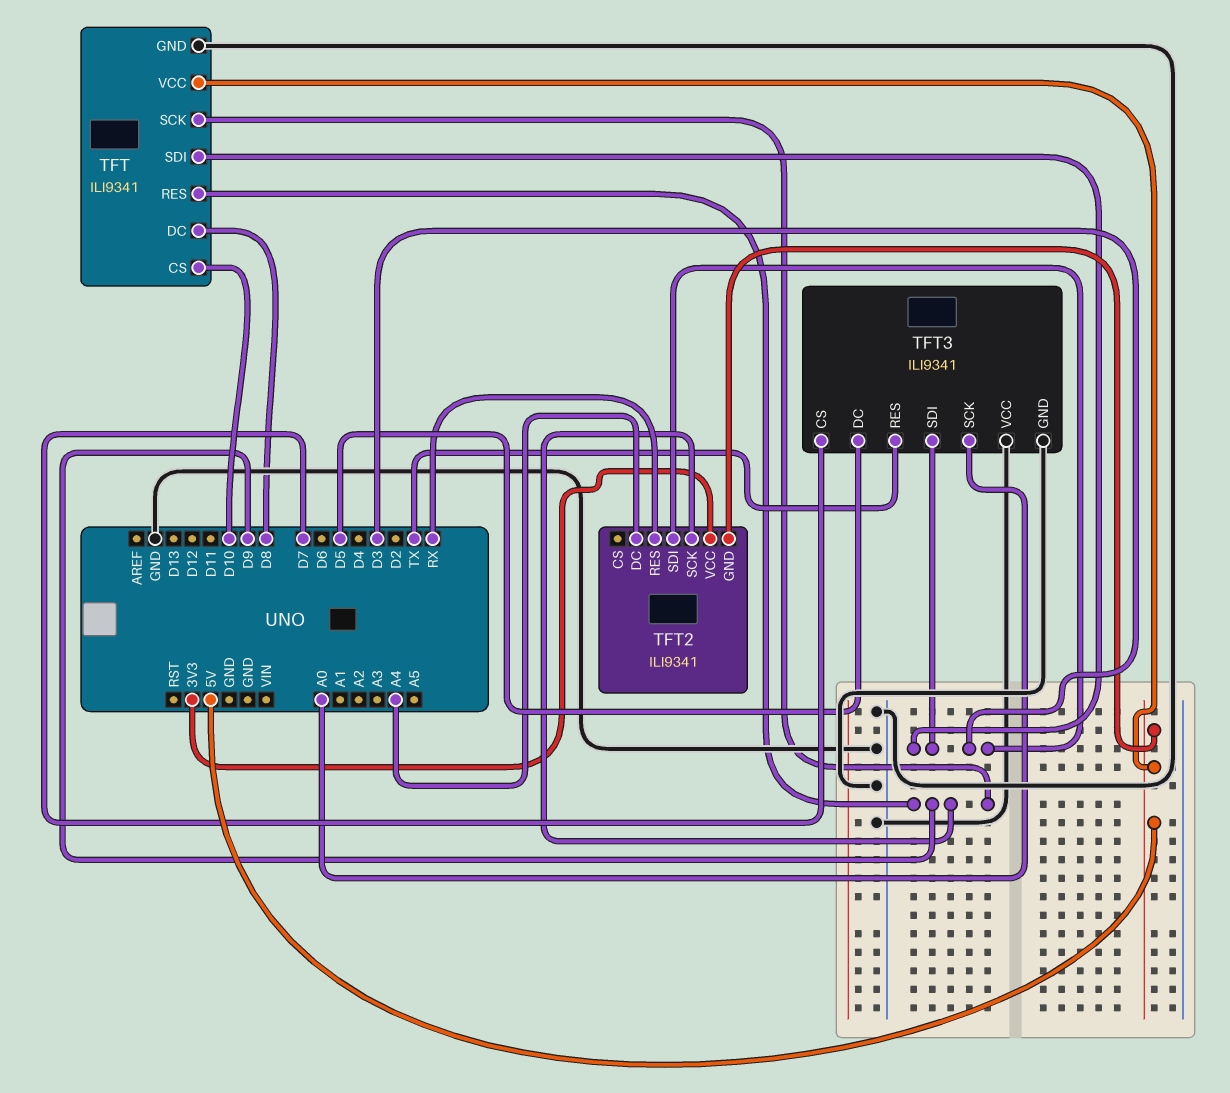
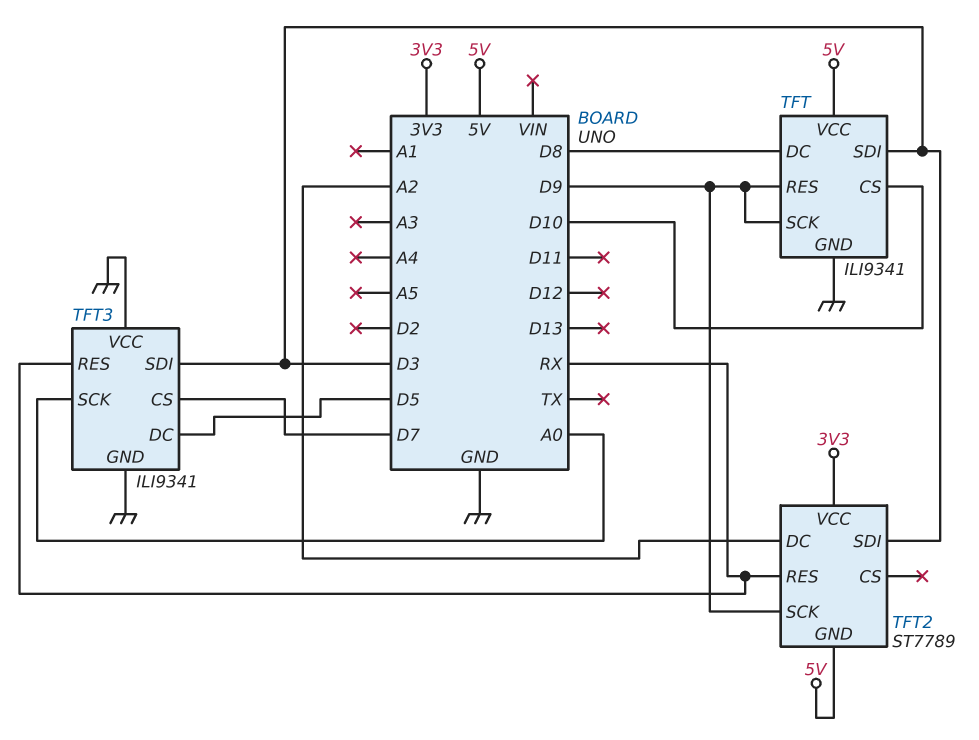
TFT2: ILI9341 -> ST7789
TFT2 pin DC: A4 -> A2
TFT3 pin RES: TX -> RX

